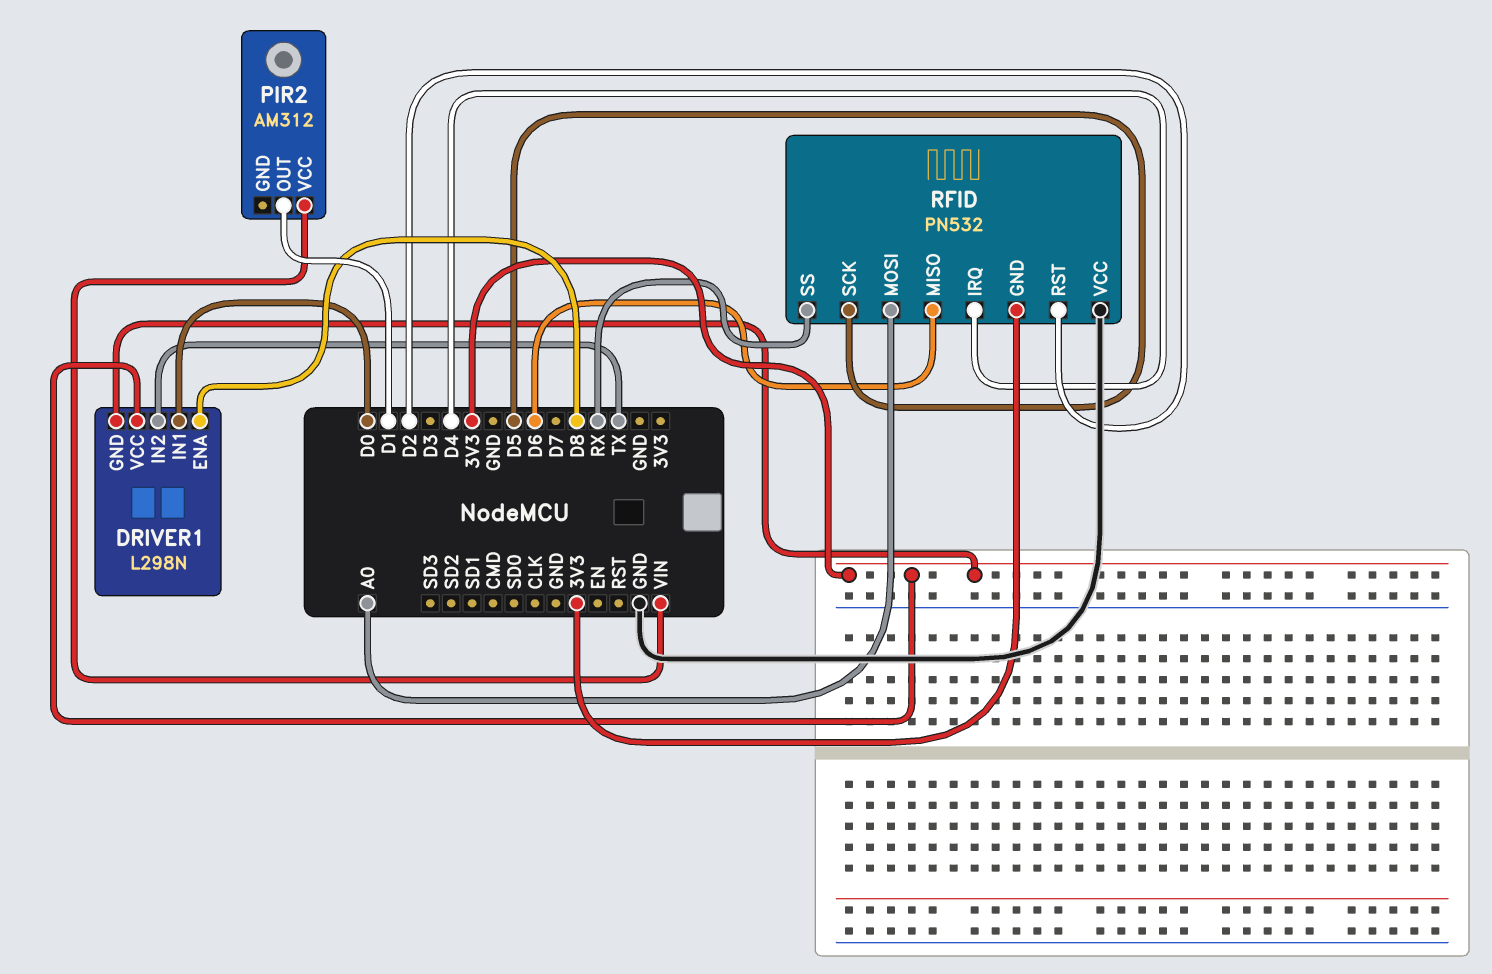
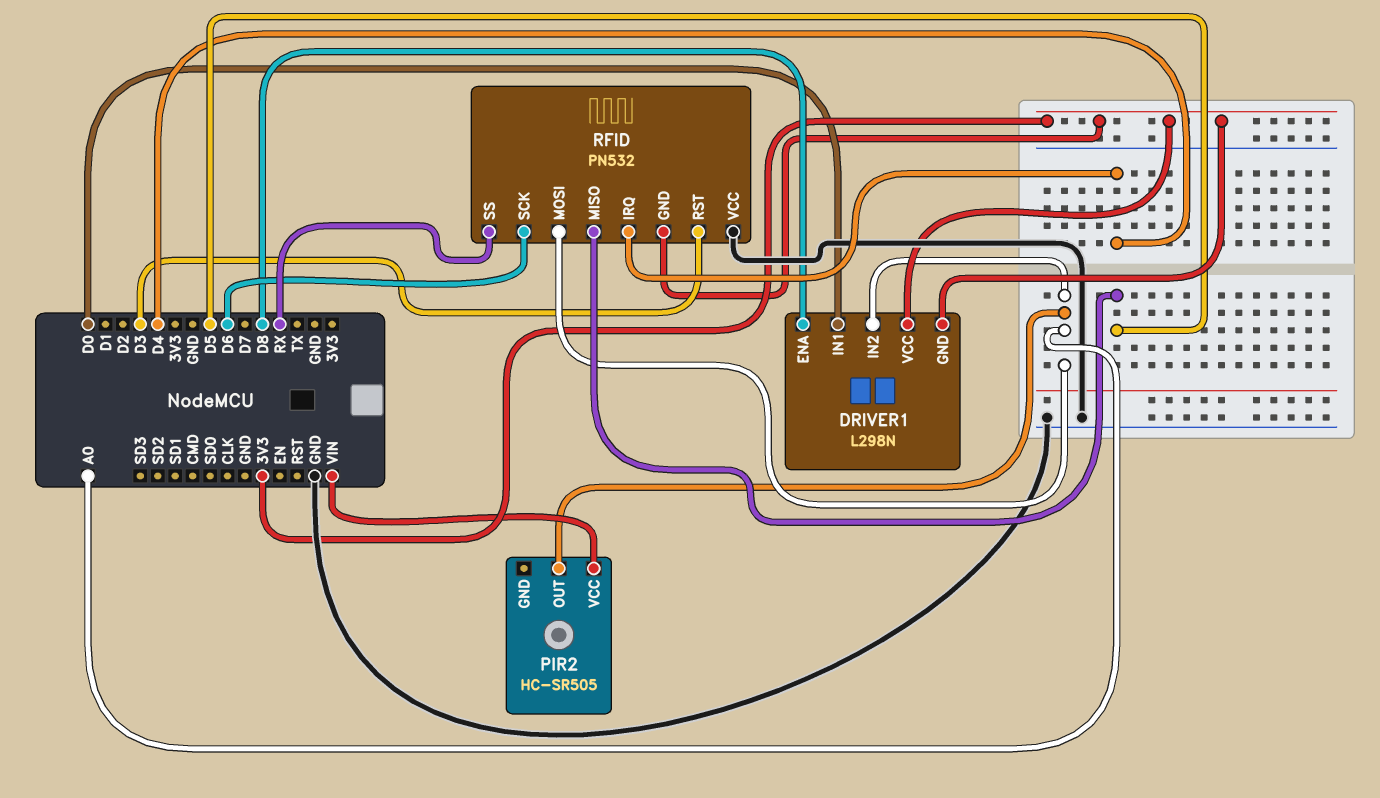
DRIVER1 pin IN2: TX -> A0
PIR2: AM312 -> HC-SR505
PIR2 pin OUT: D1 -> A0
RFID pin MISO: D6 -> D5
RFID pin RST: D2 -> D3
RFID pin SCK: D5 -> D6

